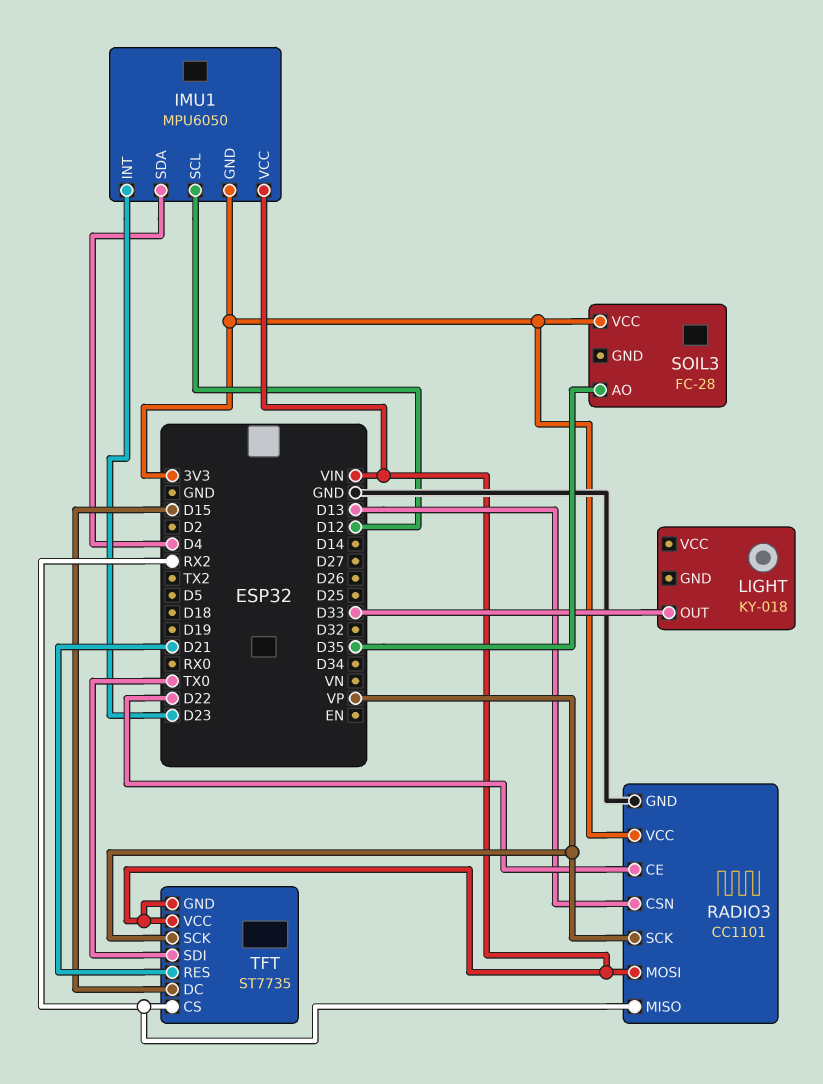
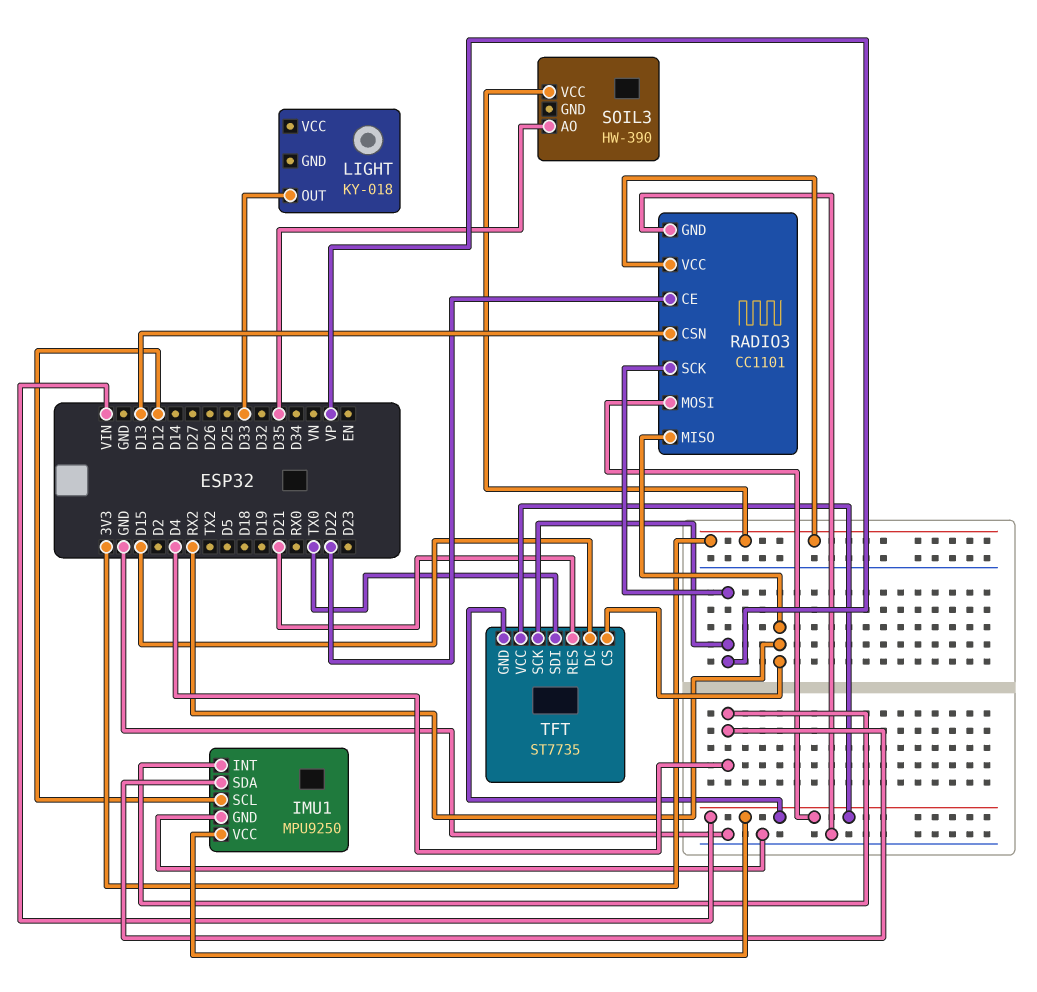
IMU1: MPU6050 -> MPU9250
IMU1 pin GND: 3V3 -> GND
IMU1 pin INT: D23 -> D4
SOIL3: FC-28 -> HW-390

